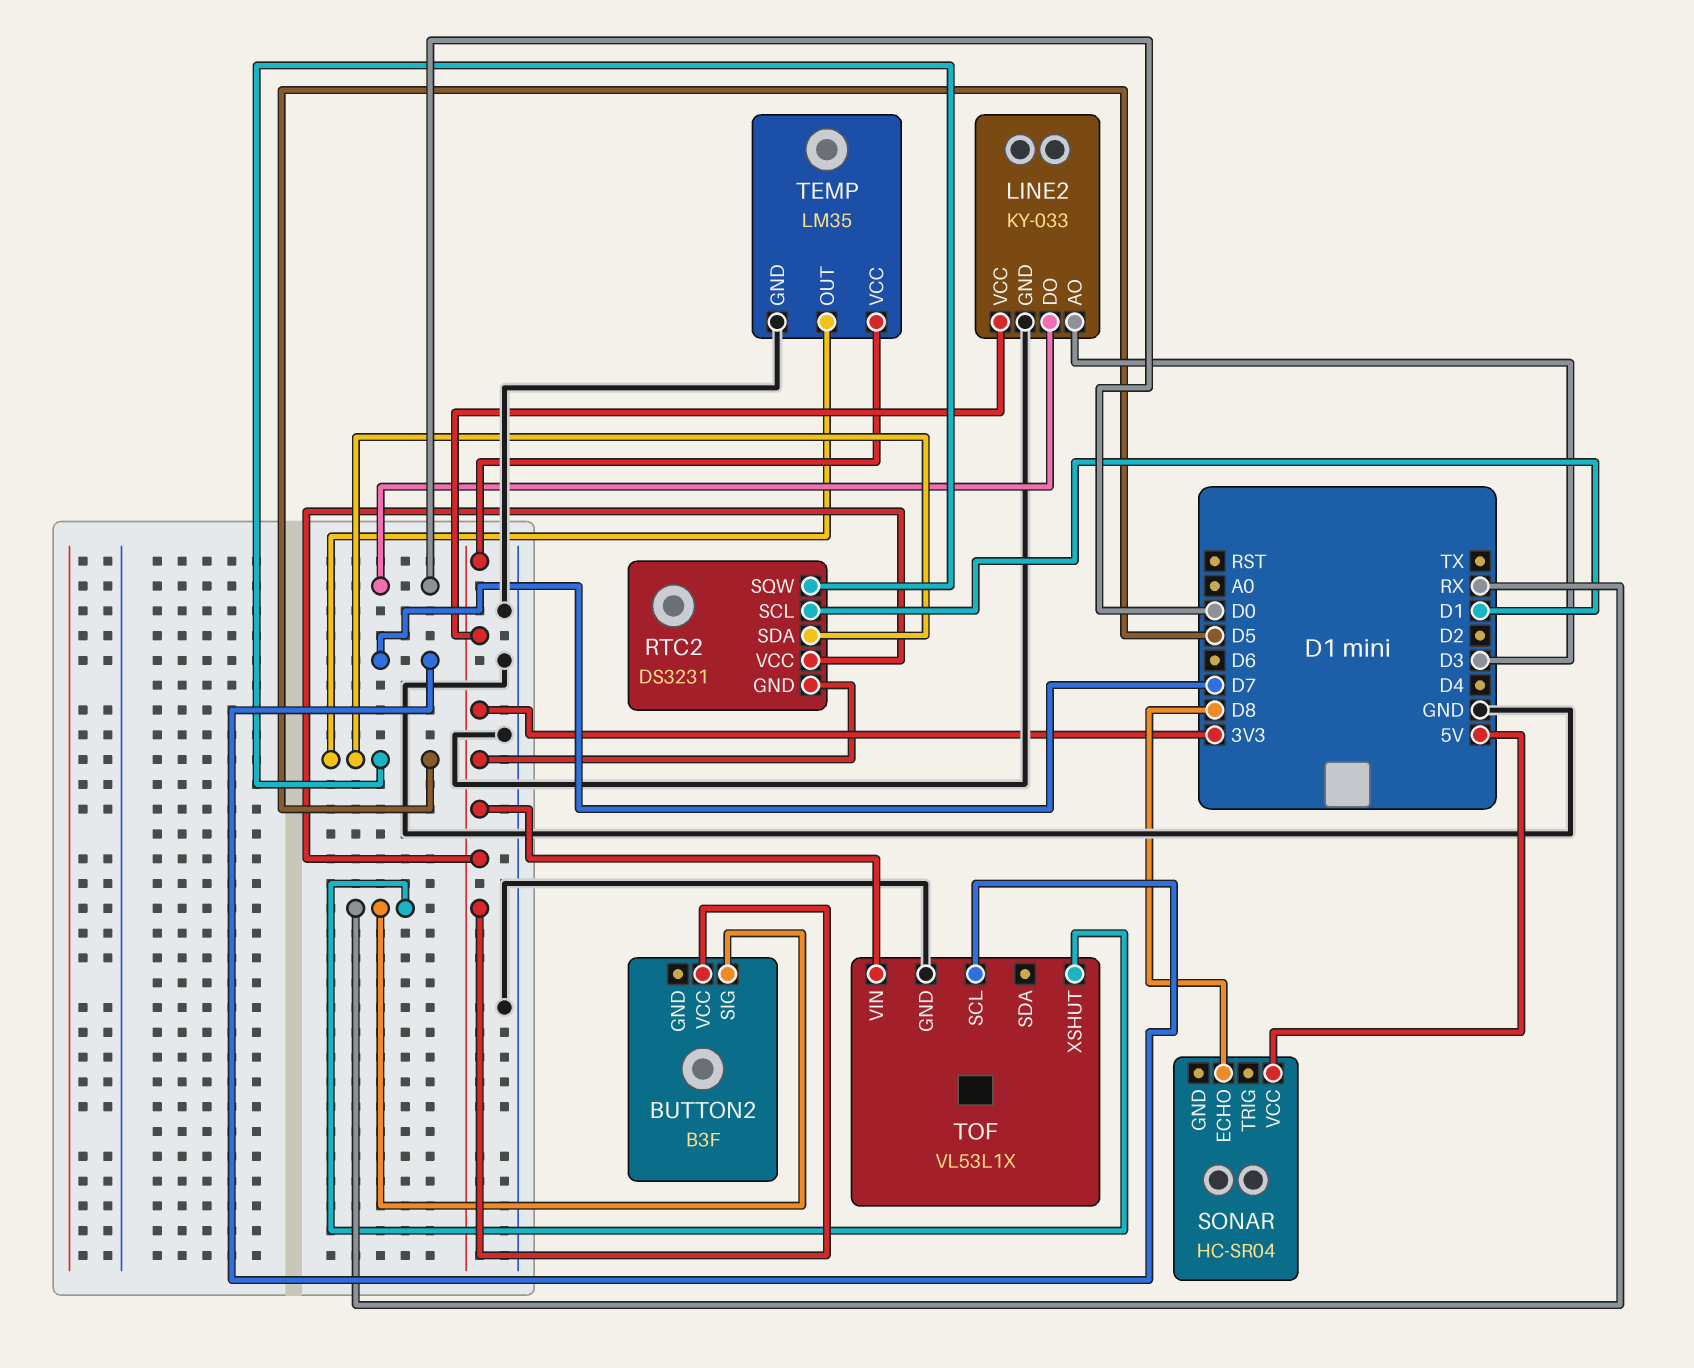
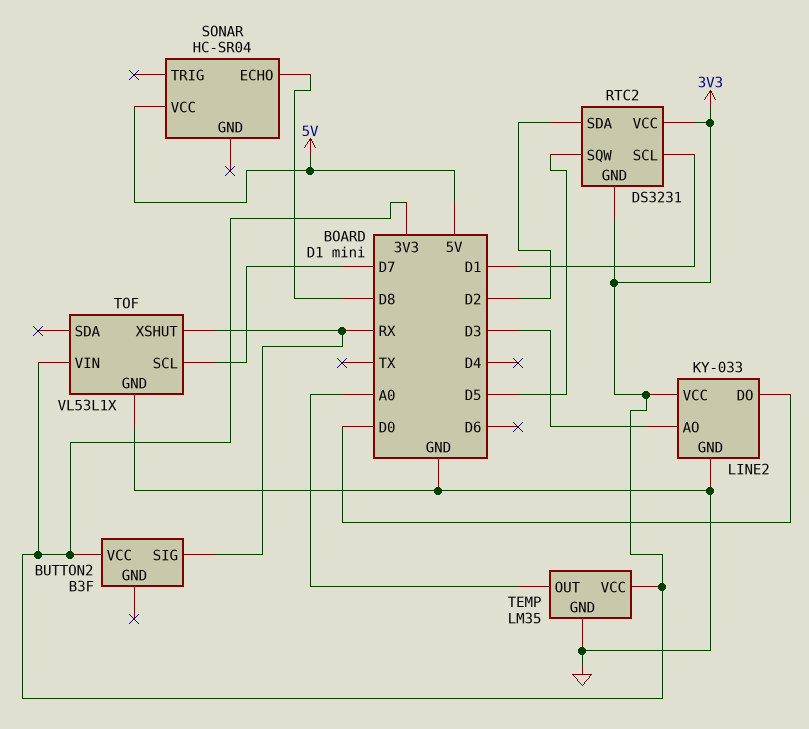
RTC2 pin SDA: D5 -> D2
TEMP pin OUT: D5 -> A0

